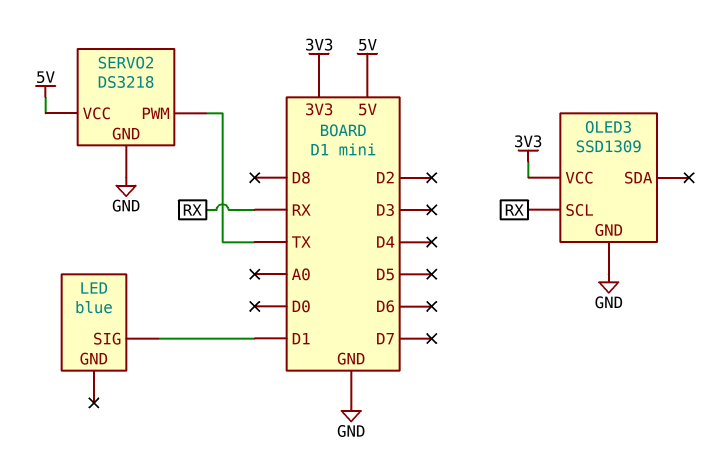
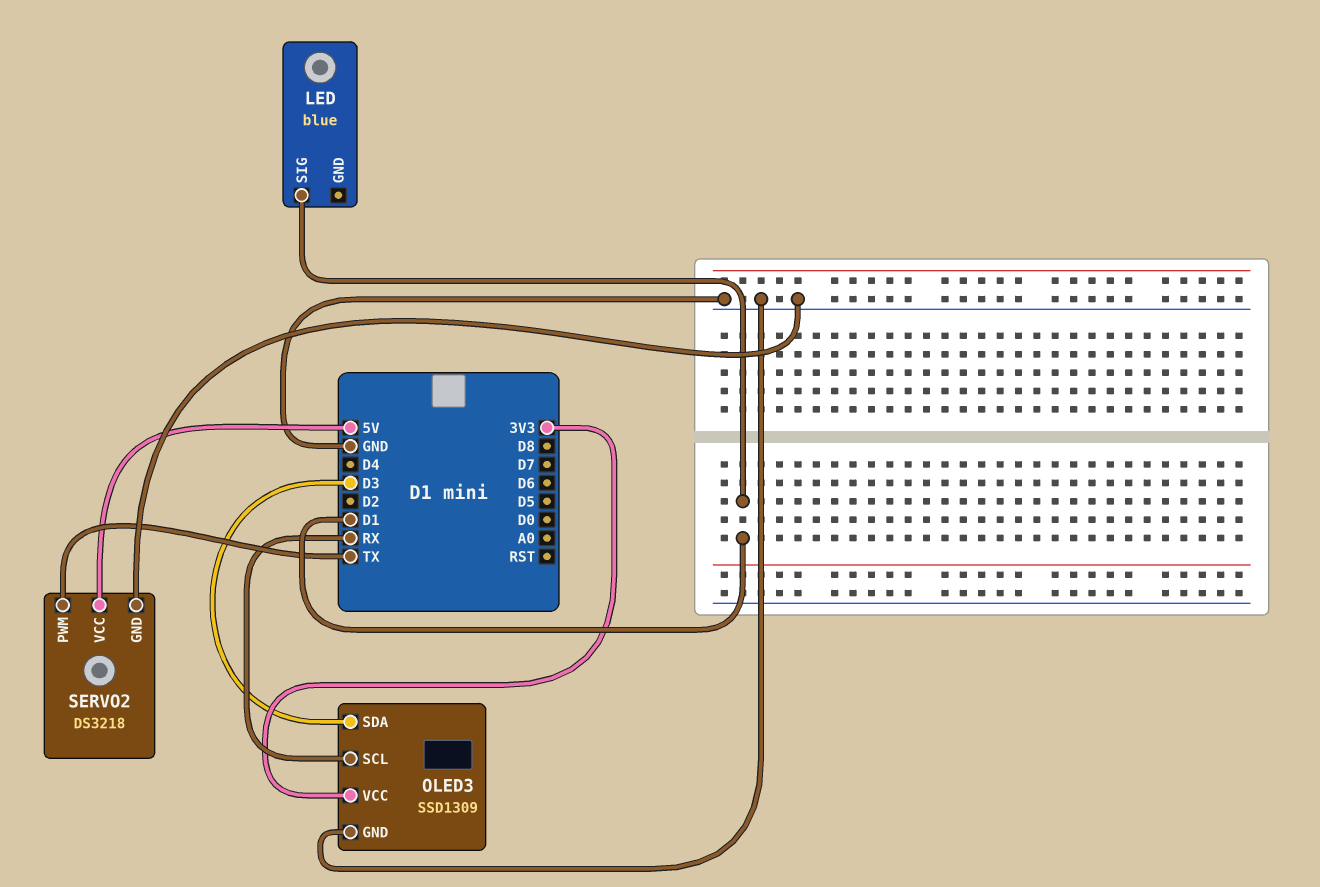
OLED3 pin SDA: none -> D3

